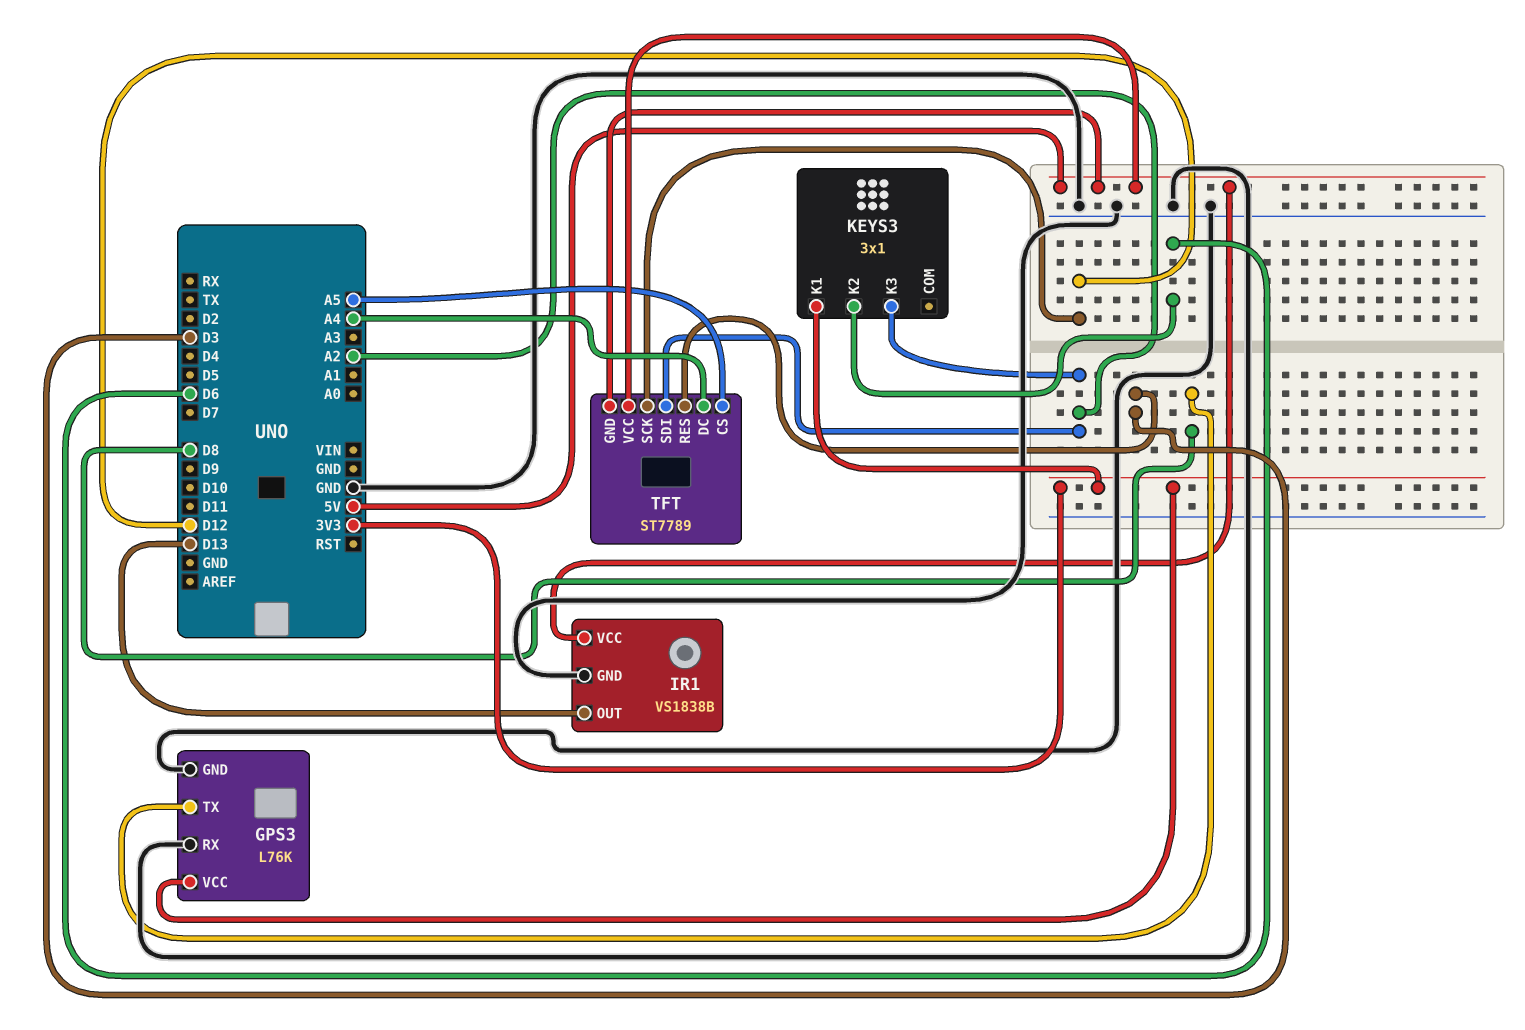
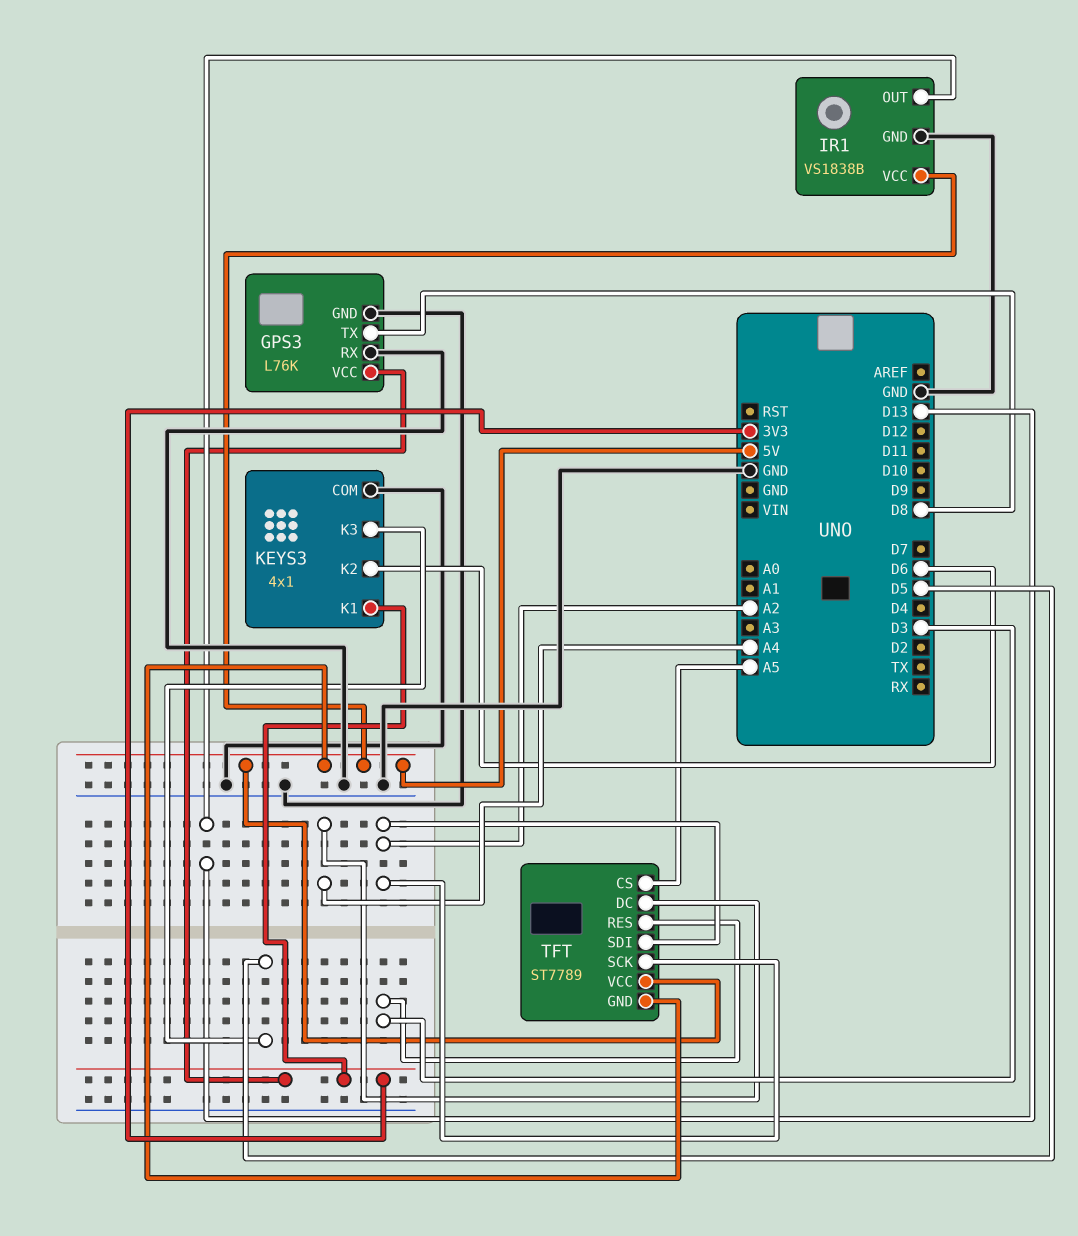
KEYS3: 3x1 -> 4x1
KEYS3 pin COM: none -> GND
KEYS3 pin K3: A2 -> D5
TFT pin SCK: D12 -> A2

